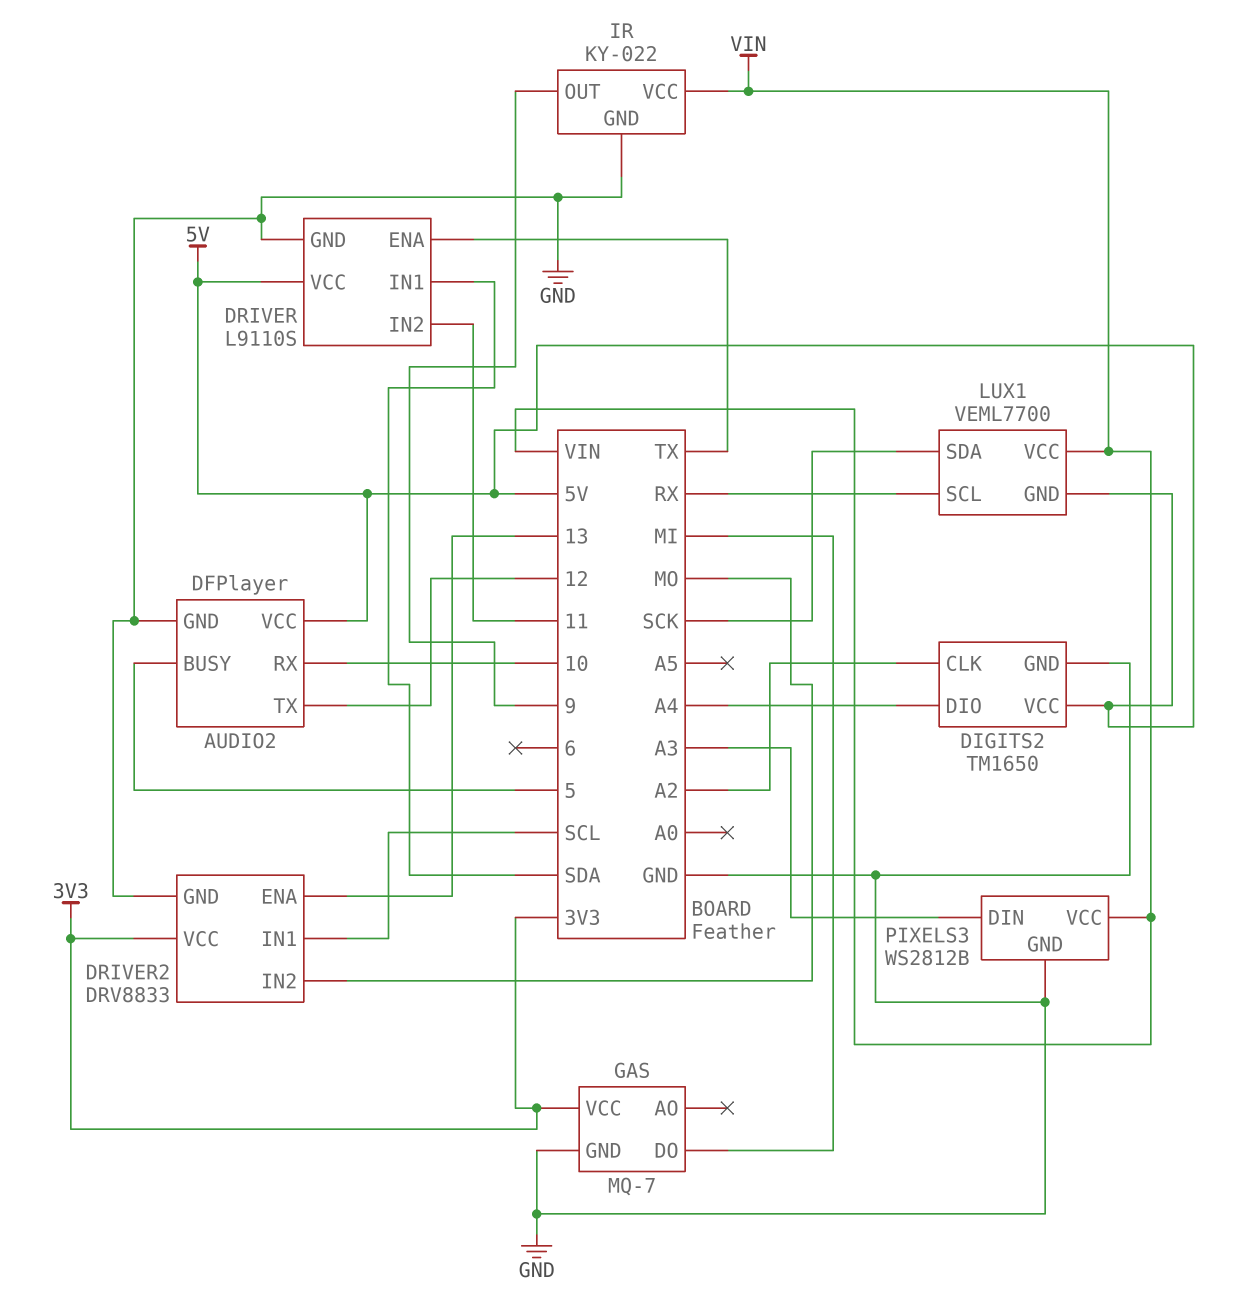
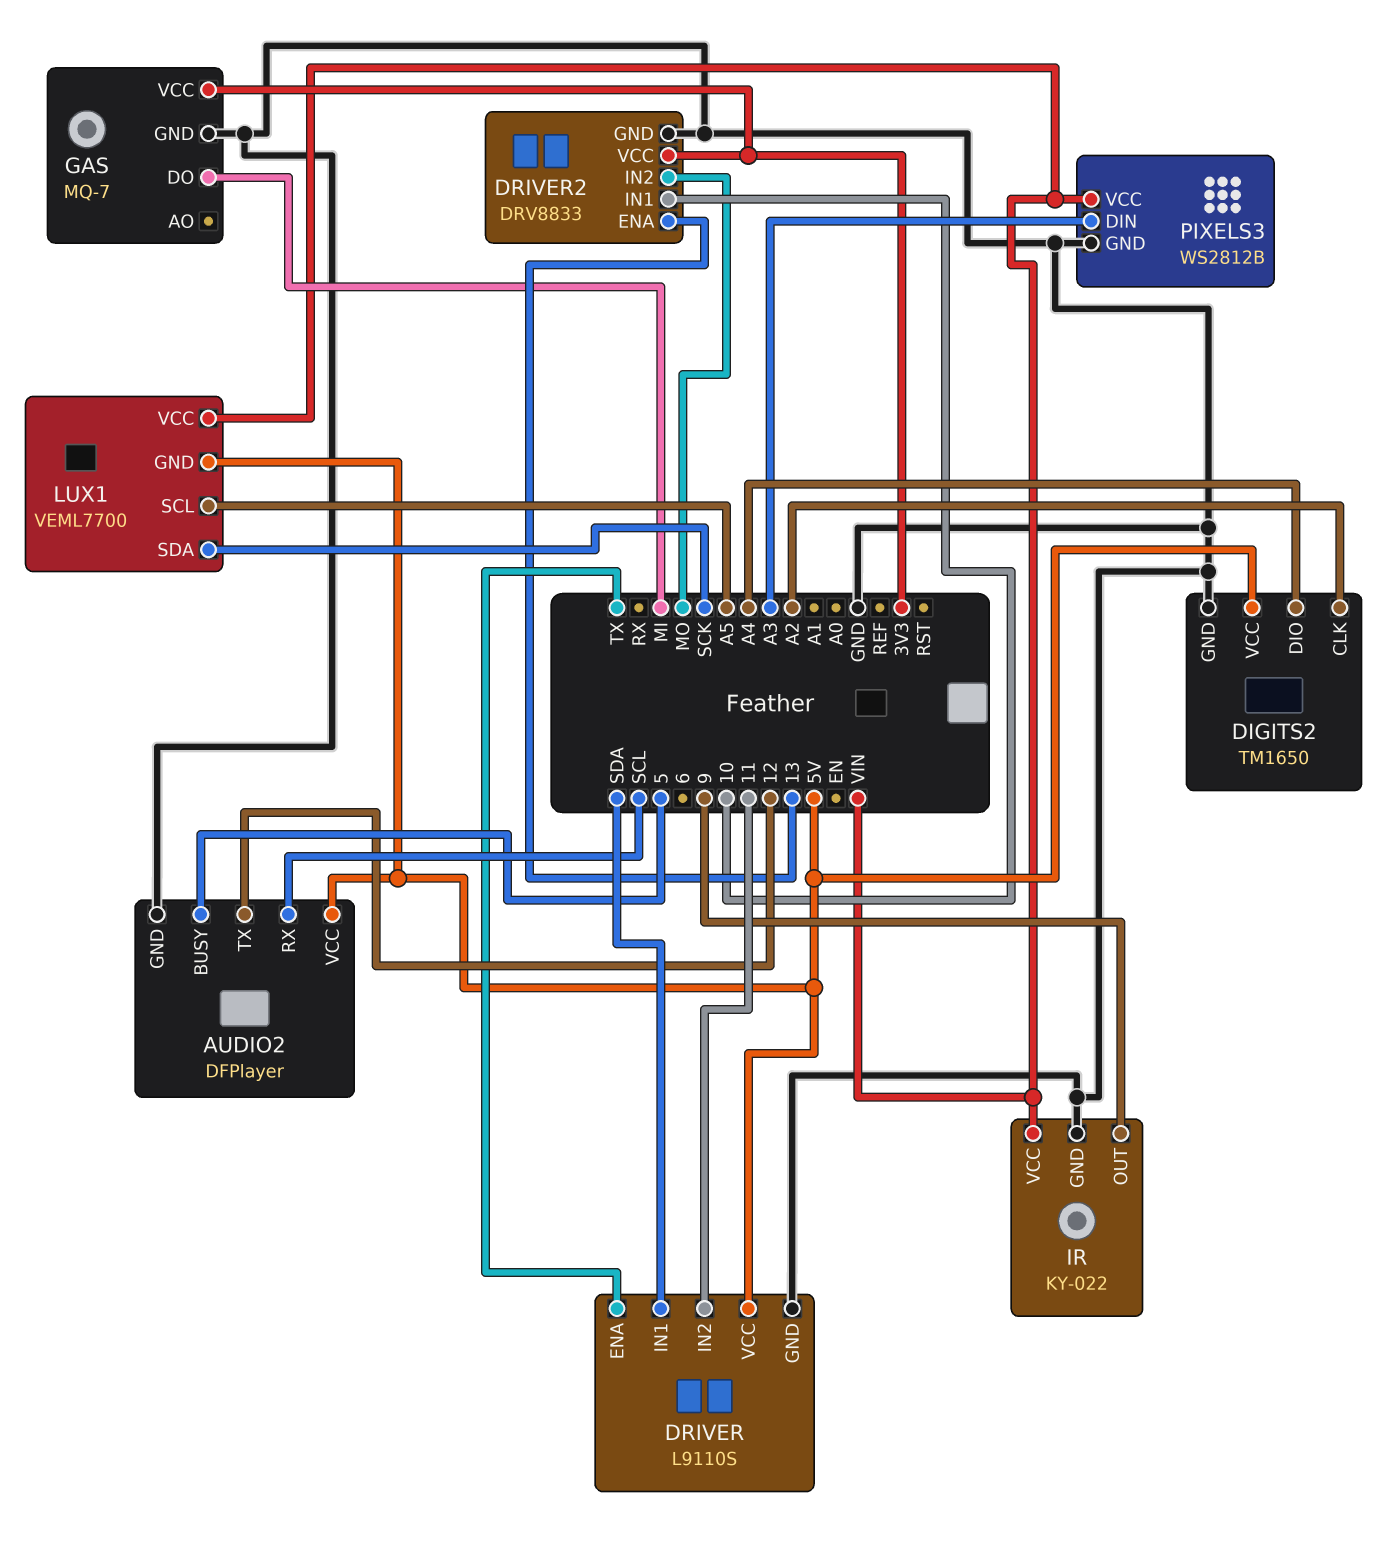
AUDIO2 pin RX: 10 -> SCL
DRIVER2 pin IN1: SCL -> 10
LUX1 pin SCL: RX -> A5

